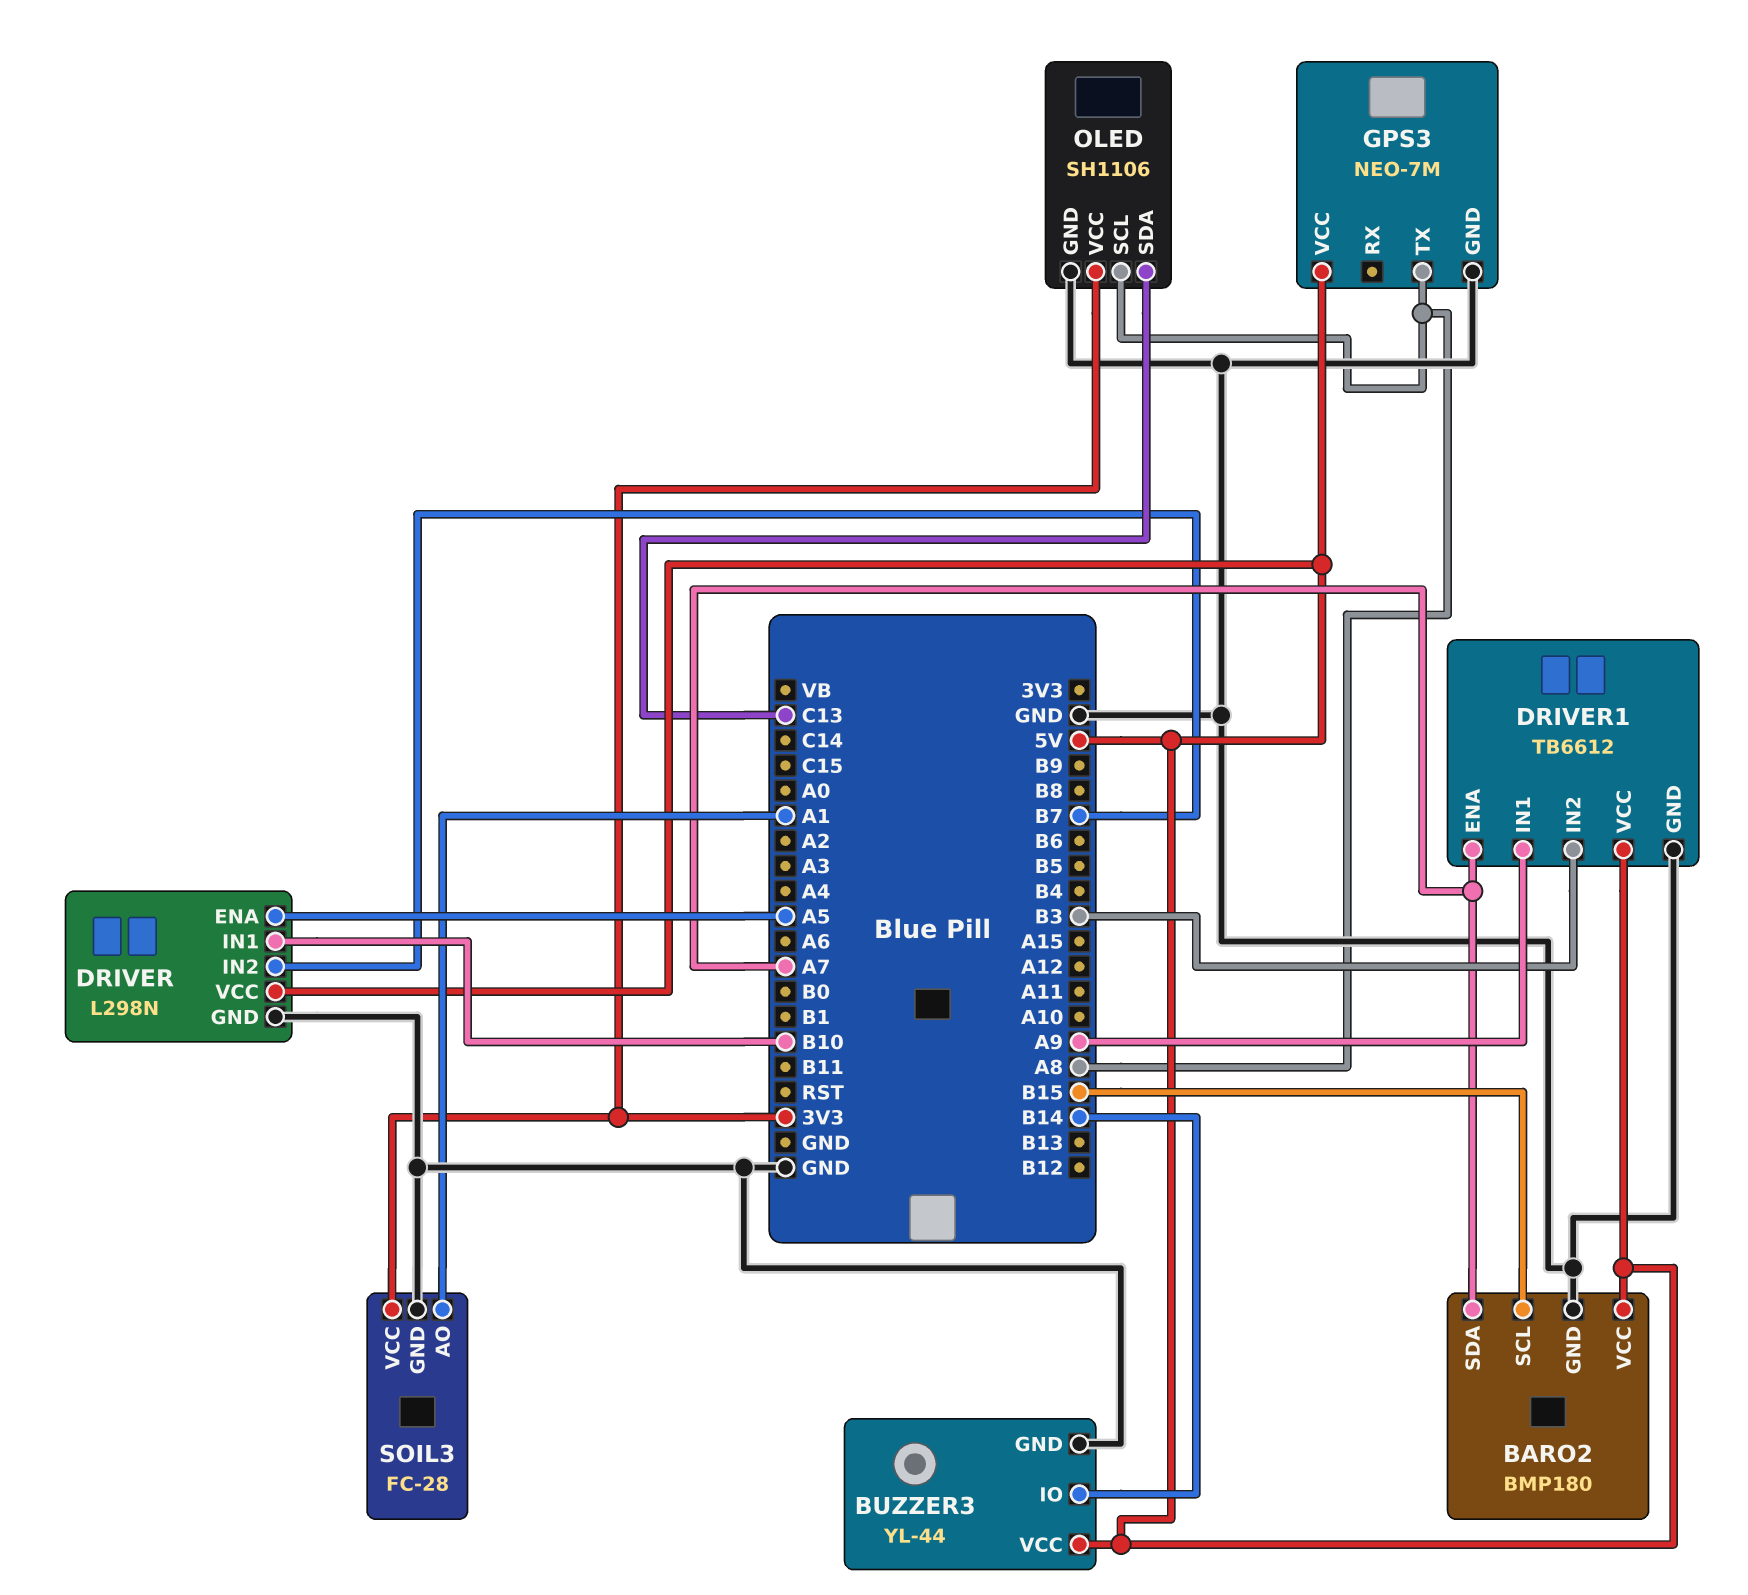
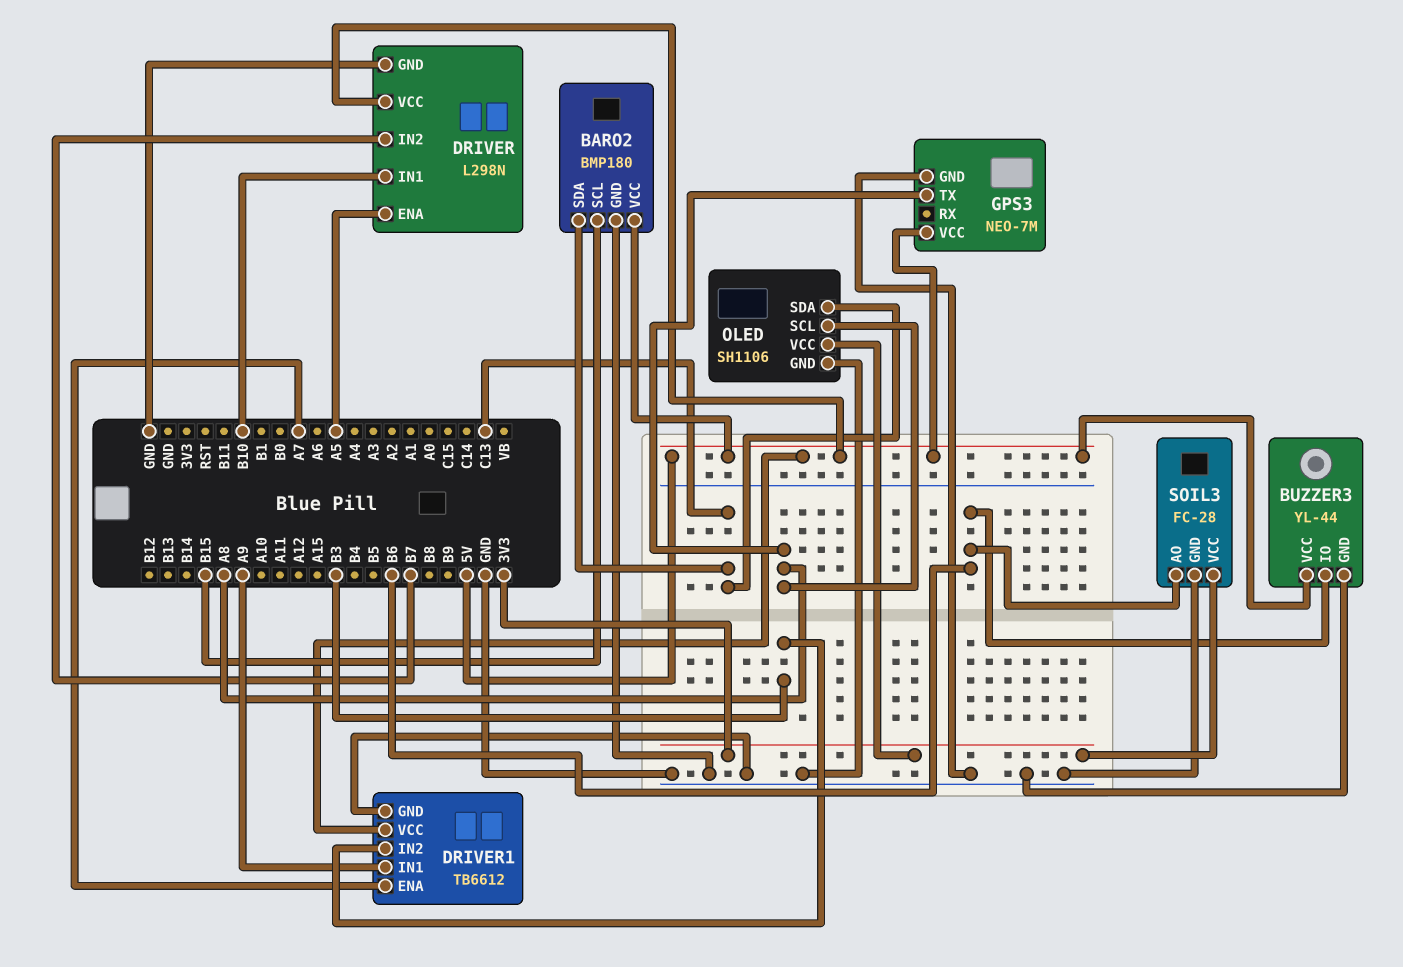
BARO2 pin SDA: A7 -> C13
BUZZER3 pin IO: B14 -> B6
SOIL3 pin AO: A1 -> B6

